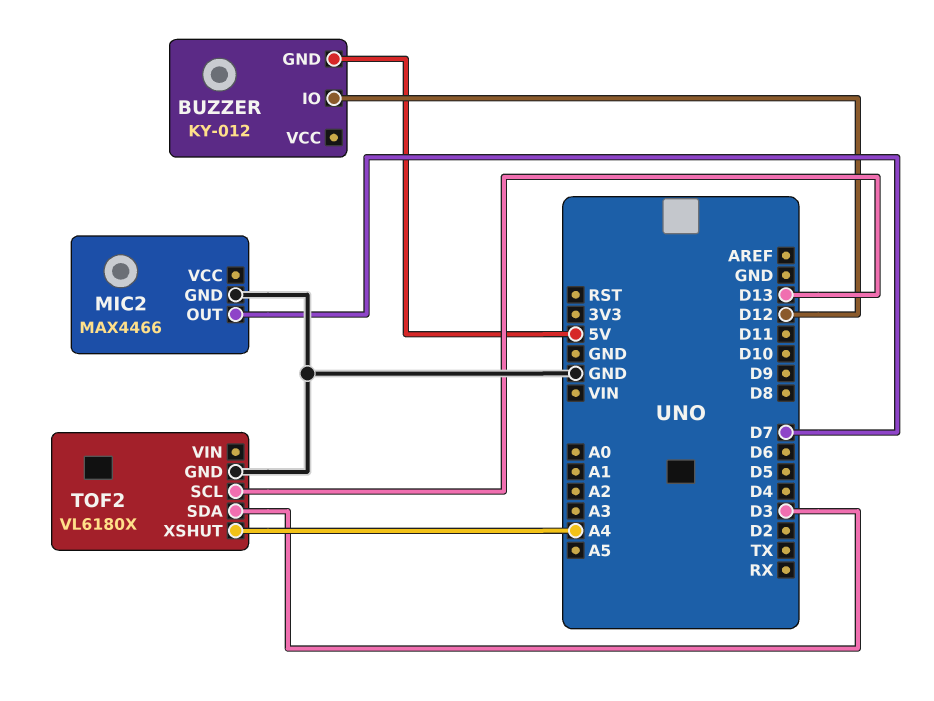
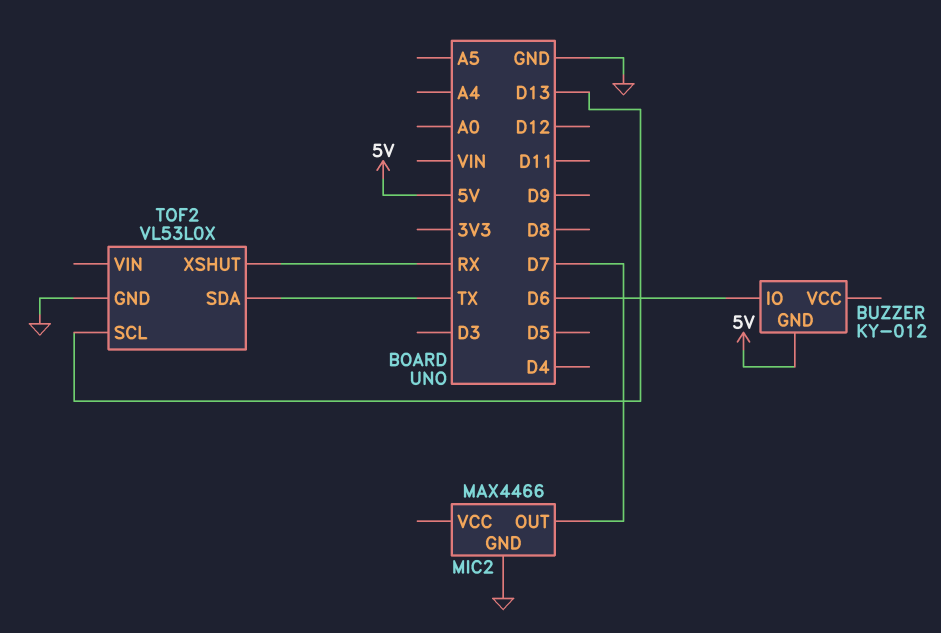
BUZZER pin IO: D12 -> D6
TOF2: VL6180X -> VL53L0X
TOF2 pin SDA: D3 -> TX
TOF2 pin XSHUT: A4 -> RX

